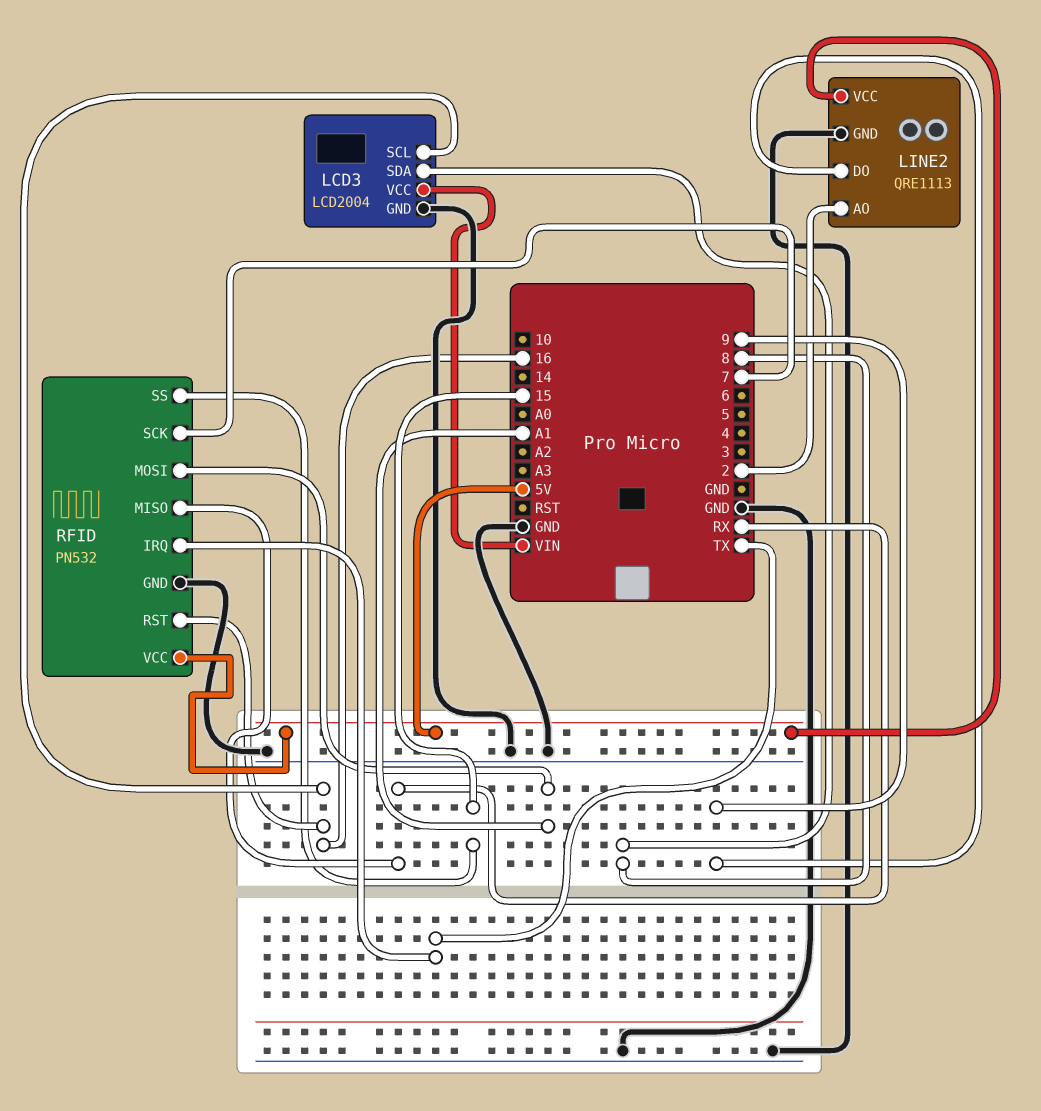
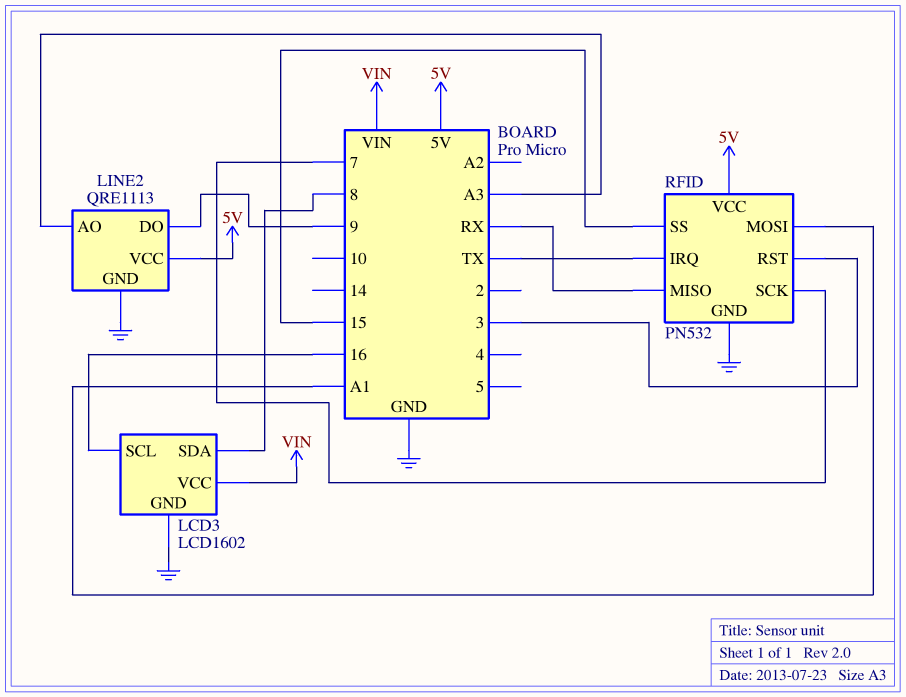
LCD3: LCD2004 -> LCD1602
LINE2 pin AO: 2 -> A3
RFID pin RST: 16 -> 3

